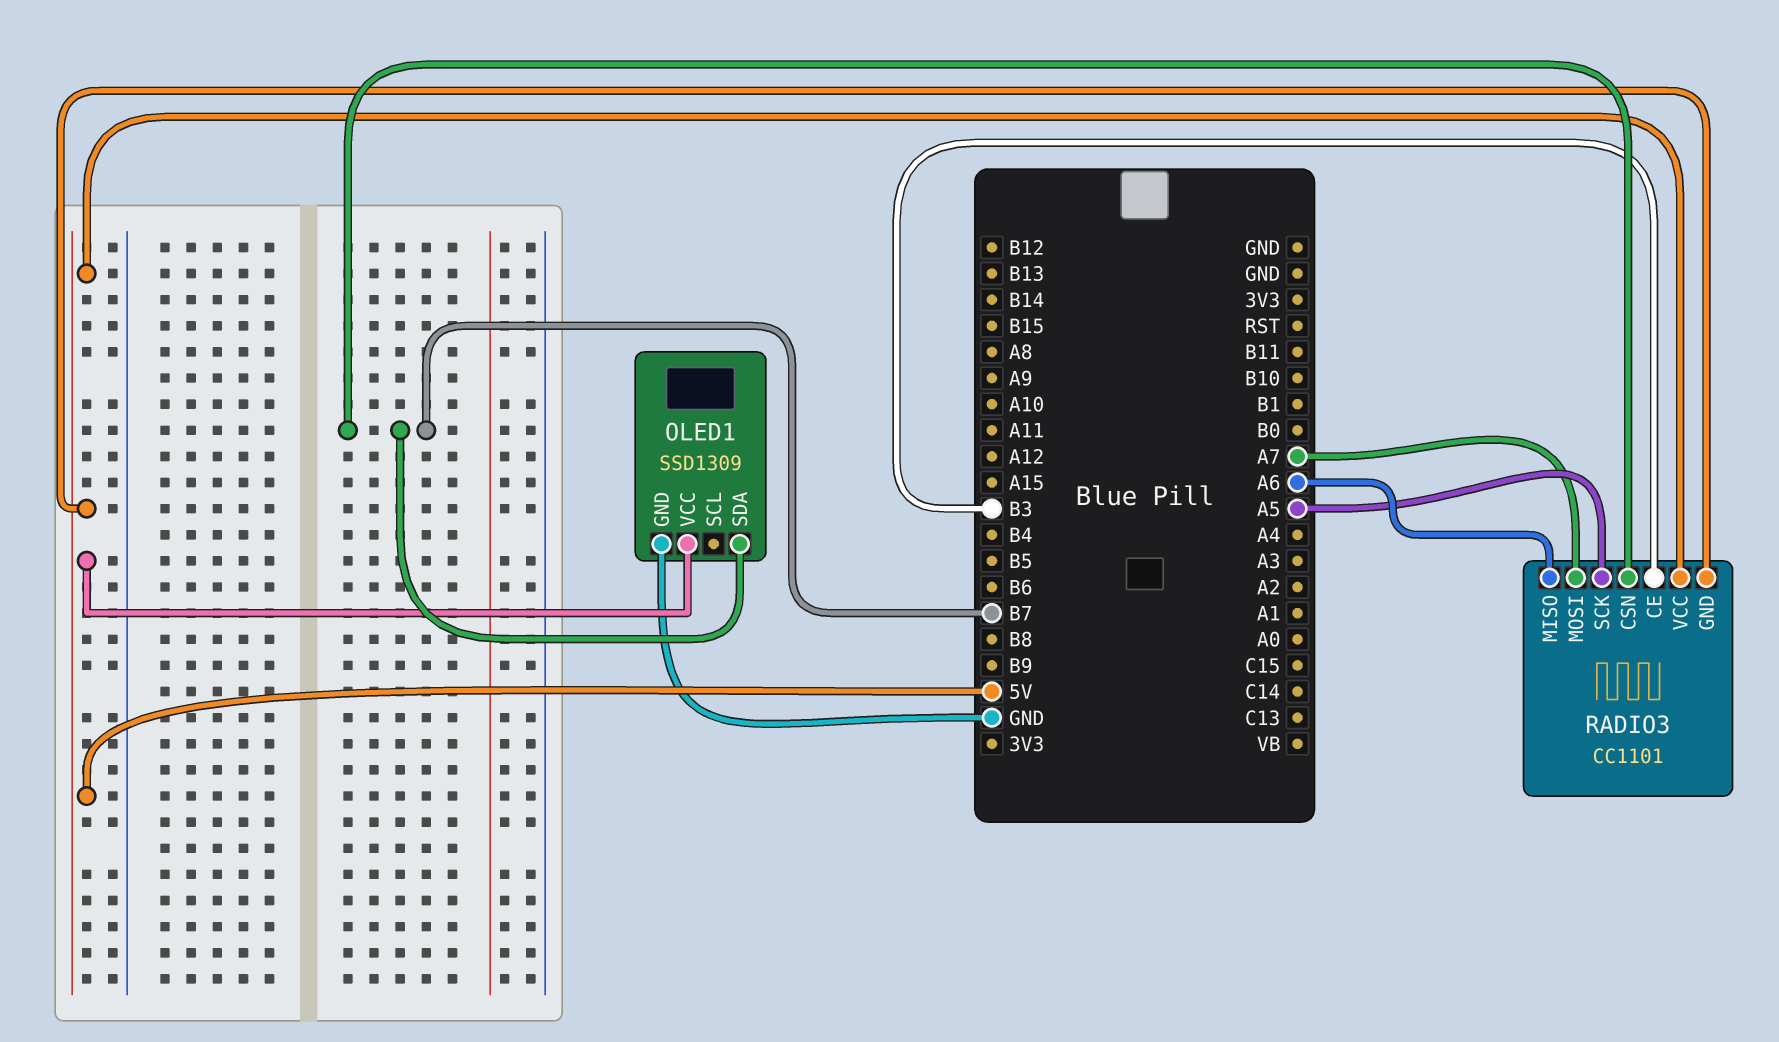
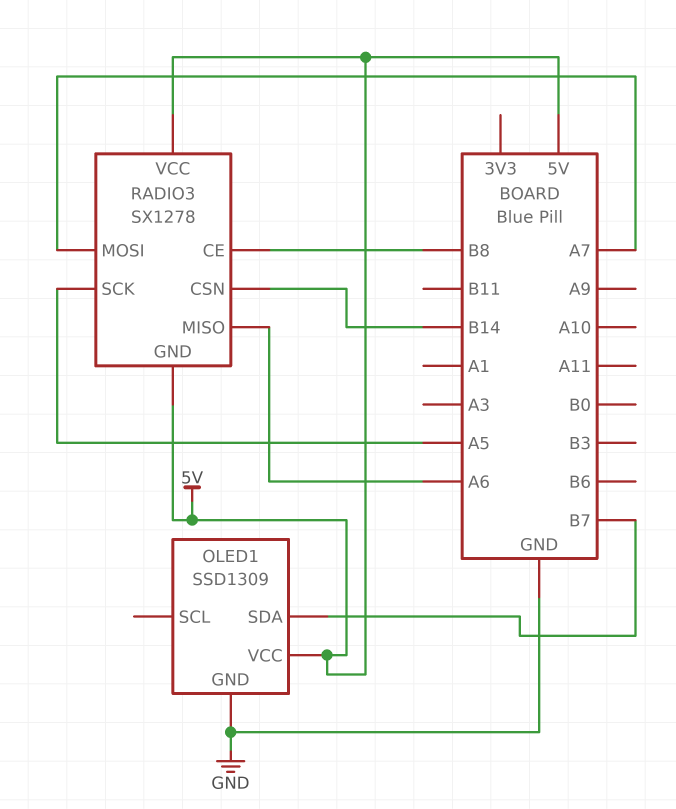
RADIO3: CC1101 -> SX1278
RADIO3 pin CE: B3 -> B8
RADIO3 pin CSN: B7 -> B14

